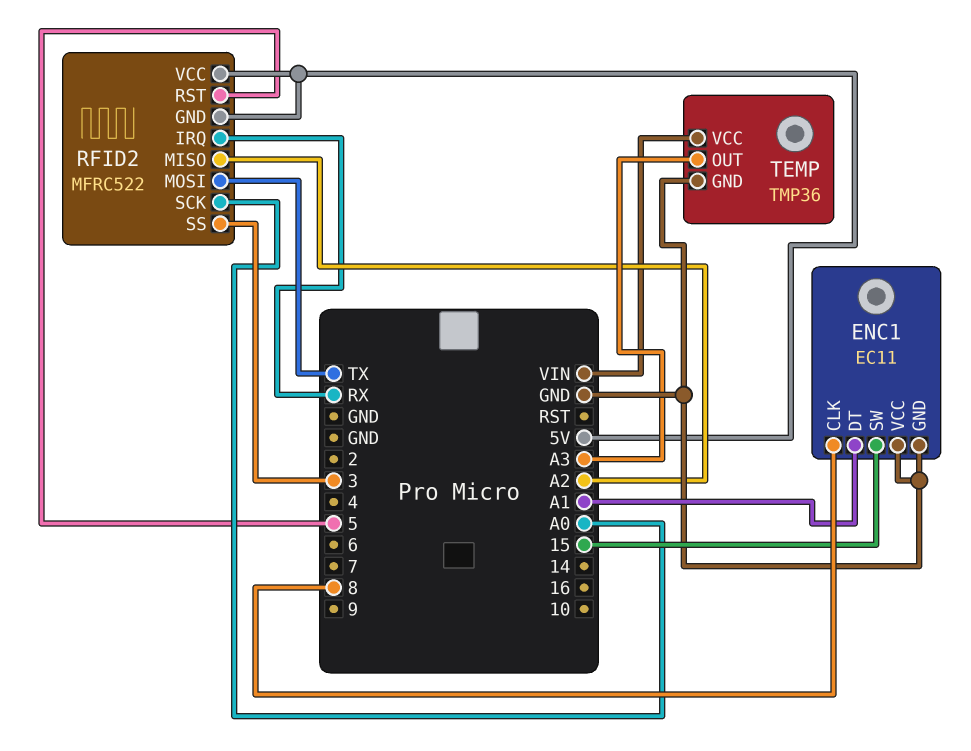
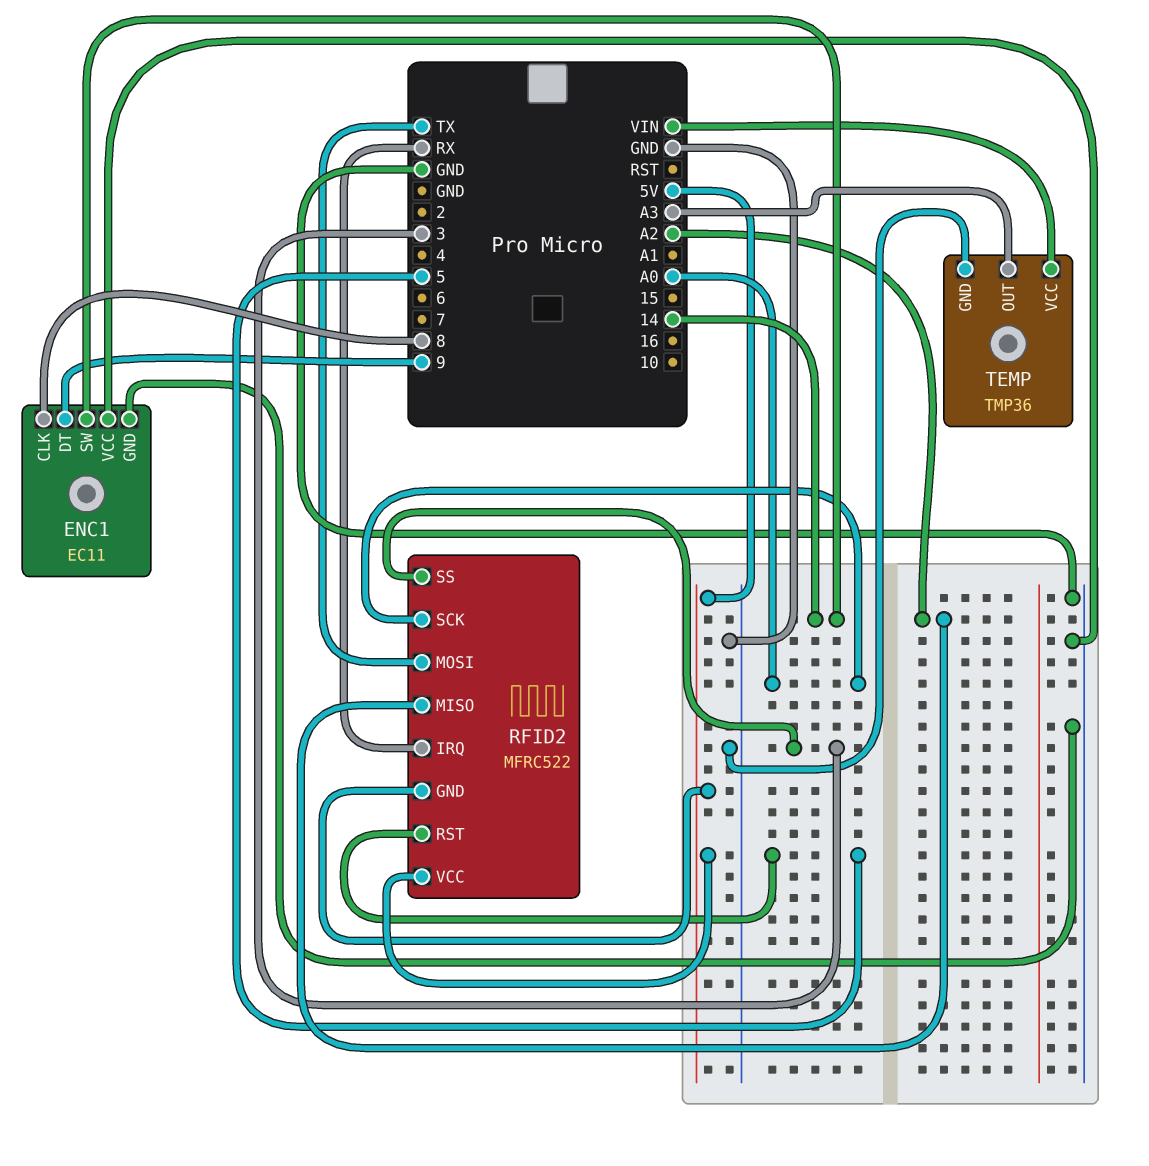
ENC1 pin DT: A1 -> 9
ENC1 pin SW: 15 -> 14

